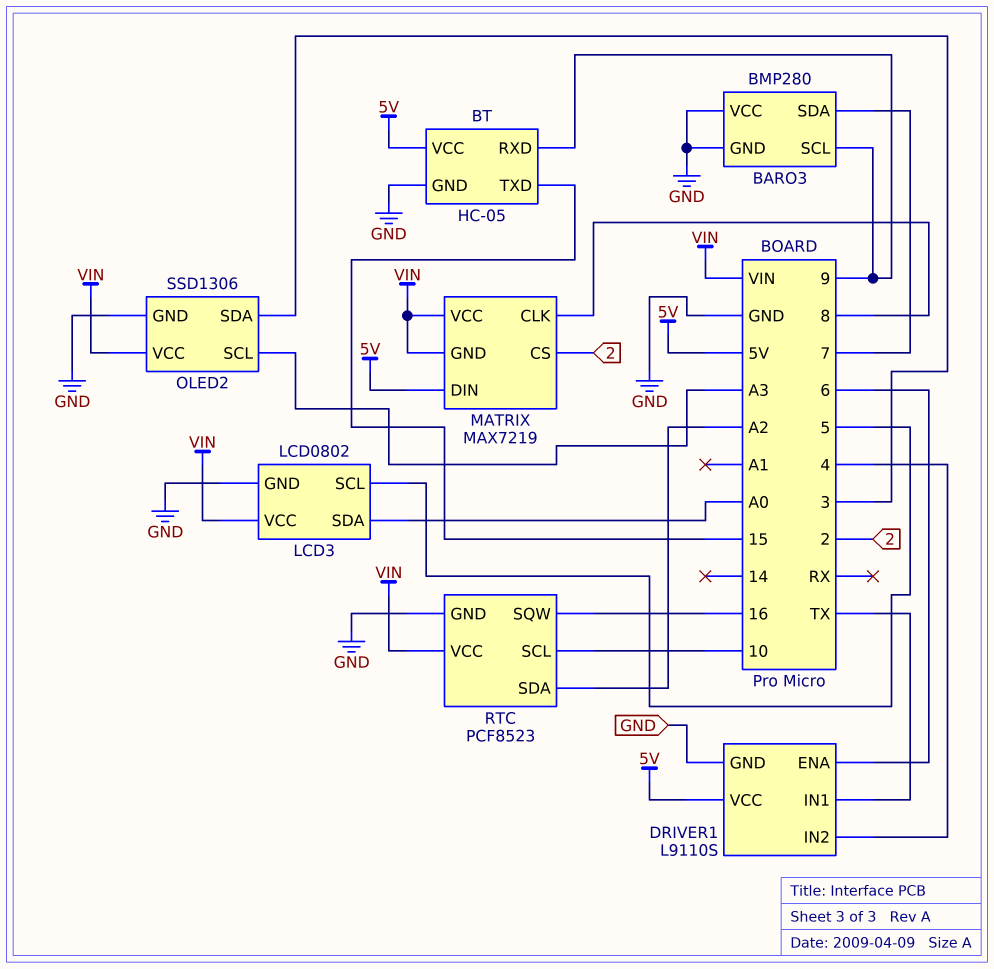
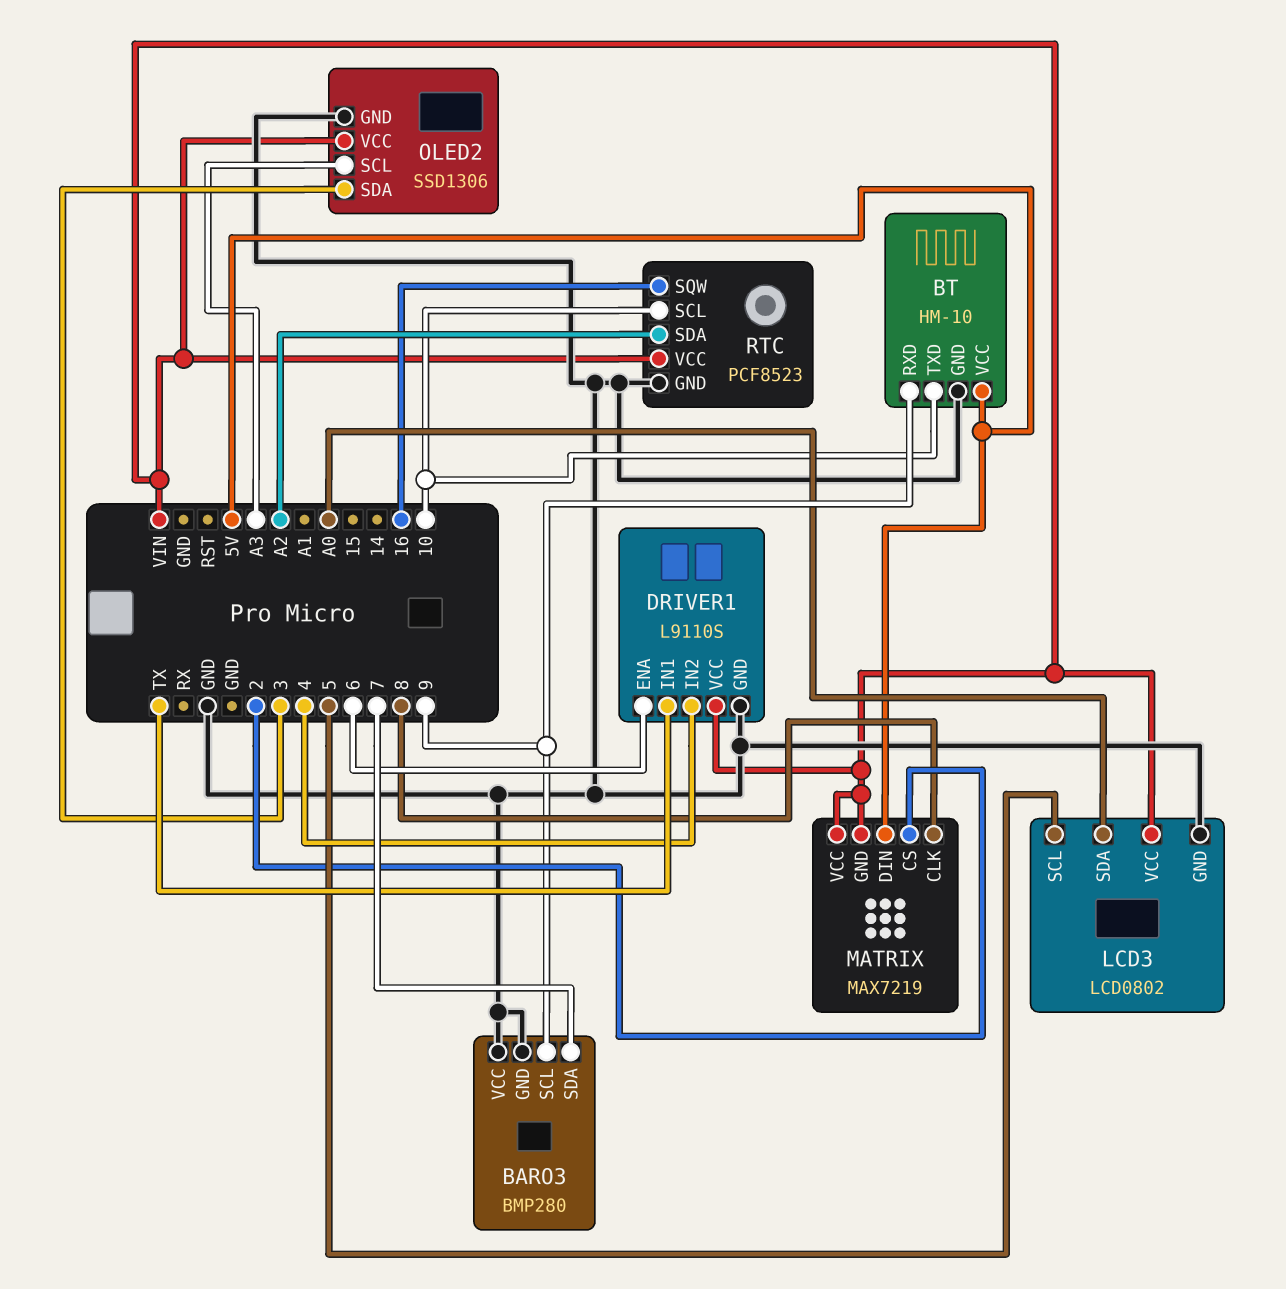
BT: HC-05 -> HM-10
BT pin TXD: 15 -> 10
DRIVER1 pin VCC: 5V -> VIN

